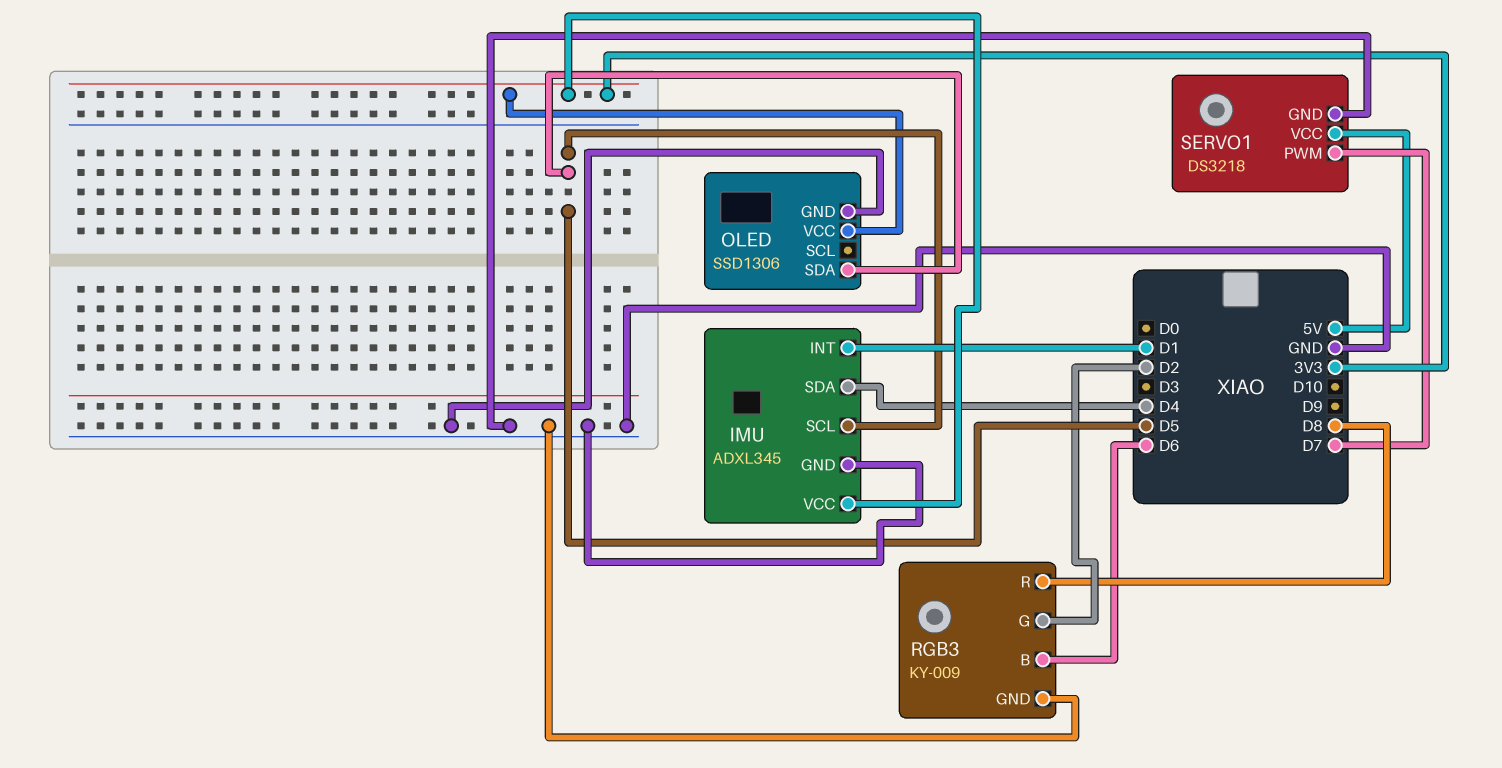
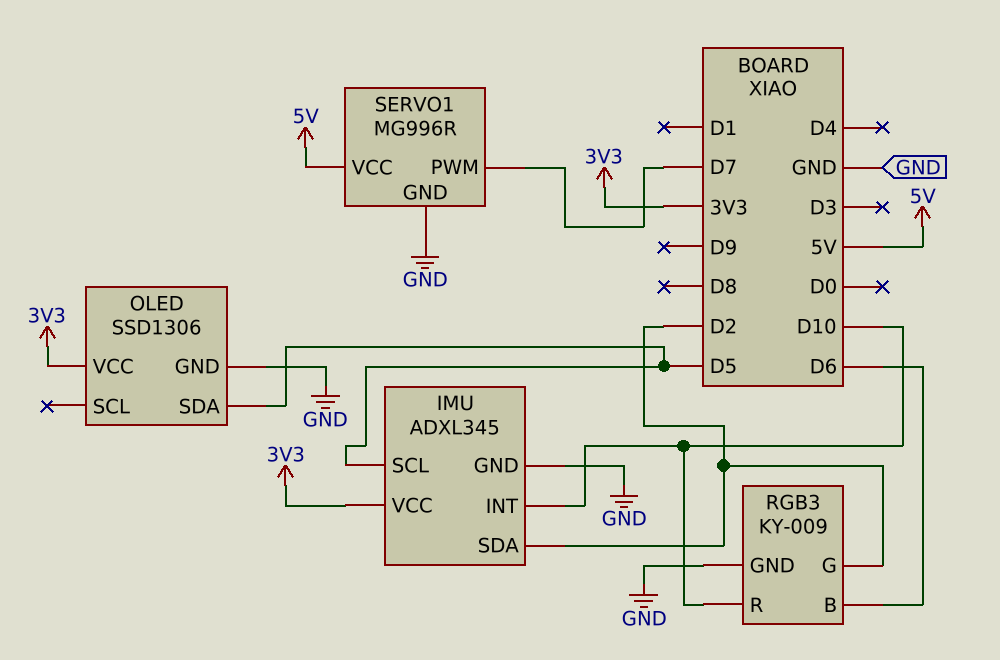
IMU pin INT: D1 -> D10
IMU pin SDA: D4 -> D2
RGB3 pin R: D8 -> D10
SERVO1: DS3218 -> MG996R

